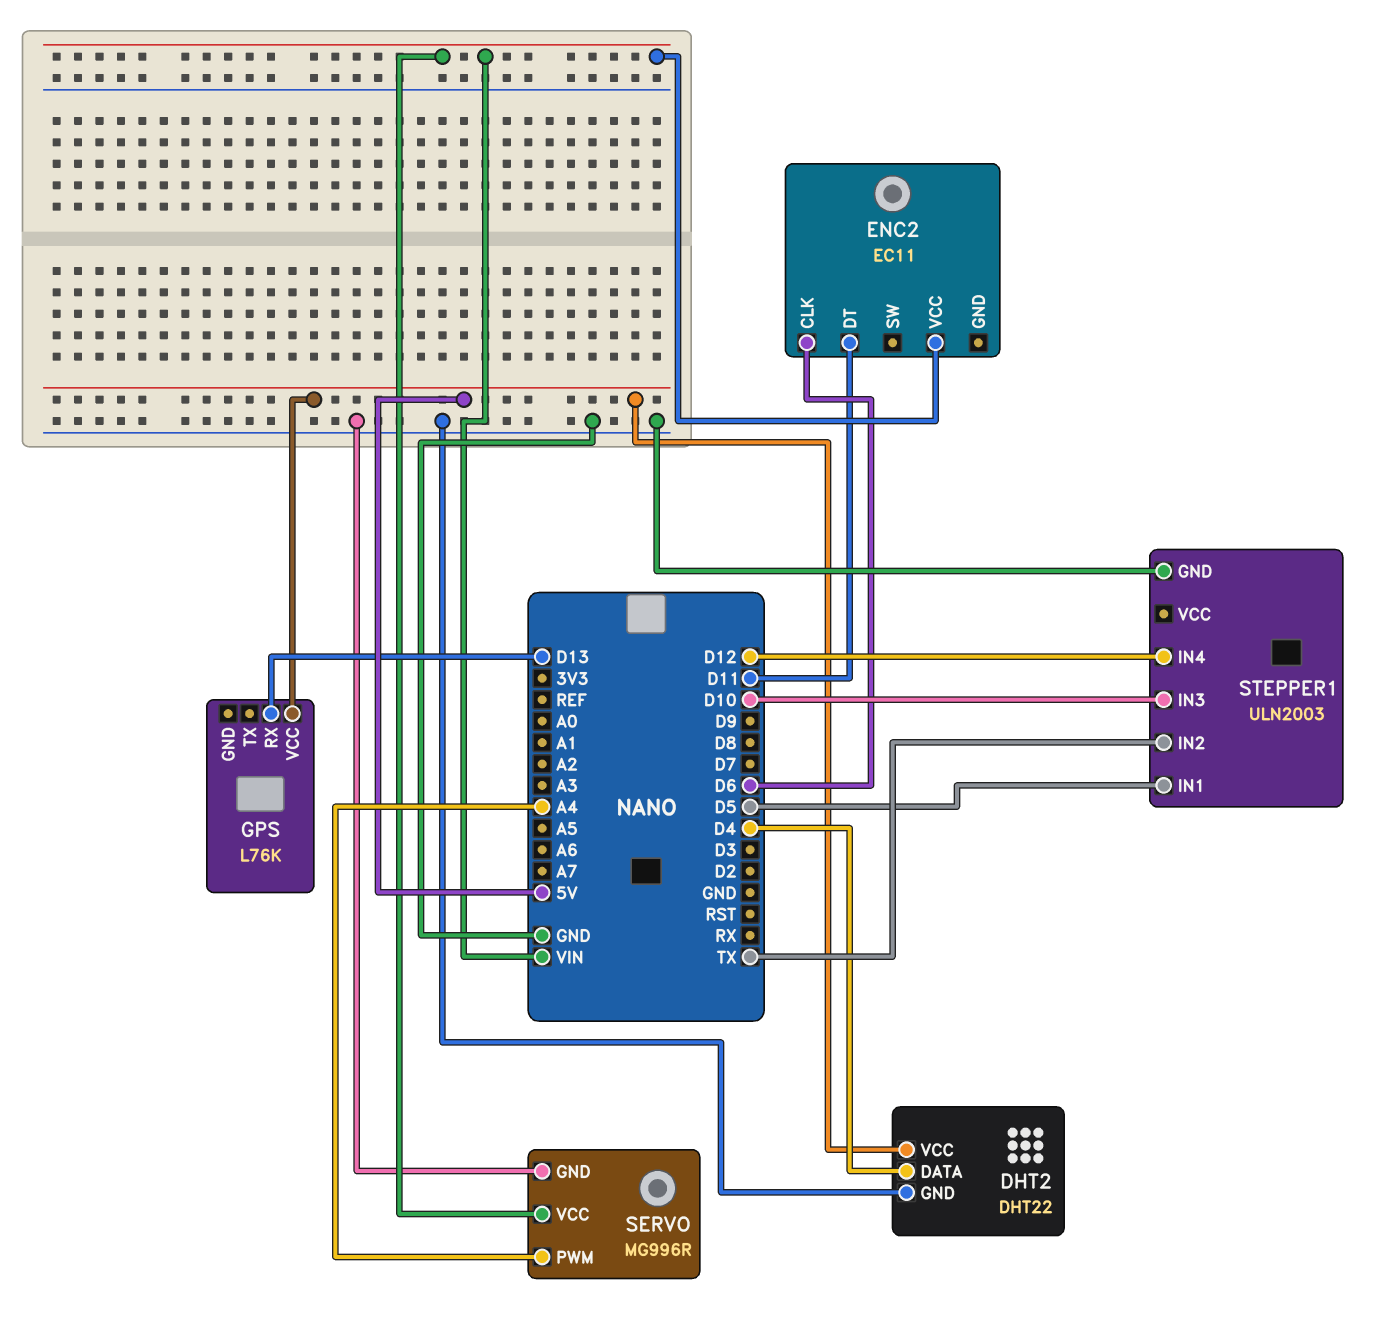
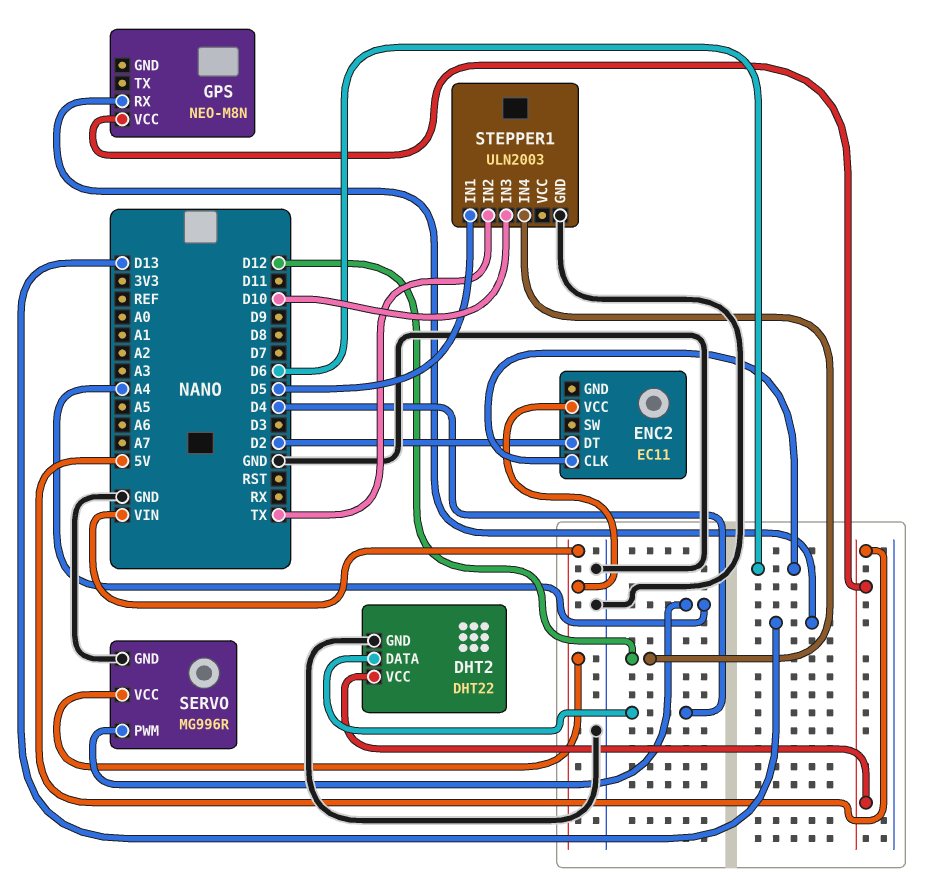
ENC2 pin DT: D11 -> D2
GPS: L76K -> NEO-M8N

